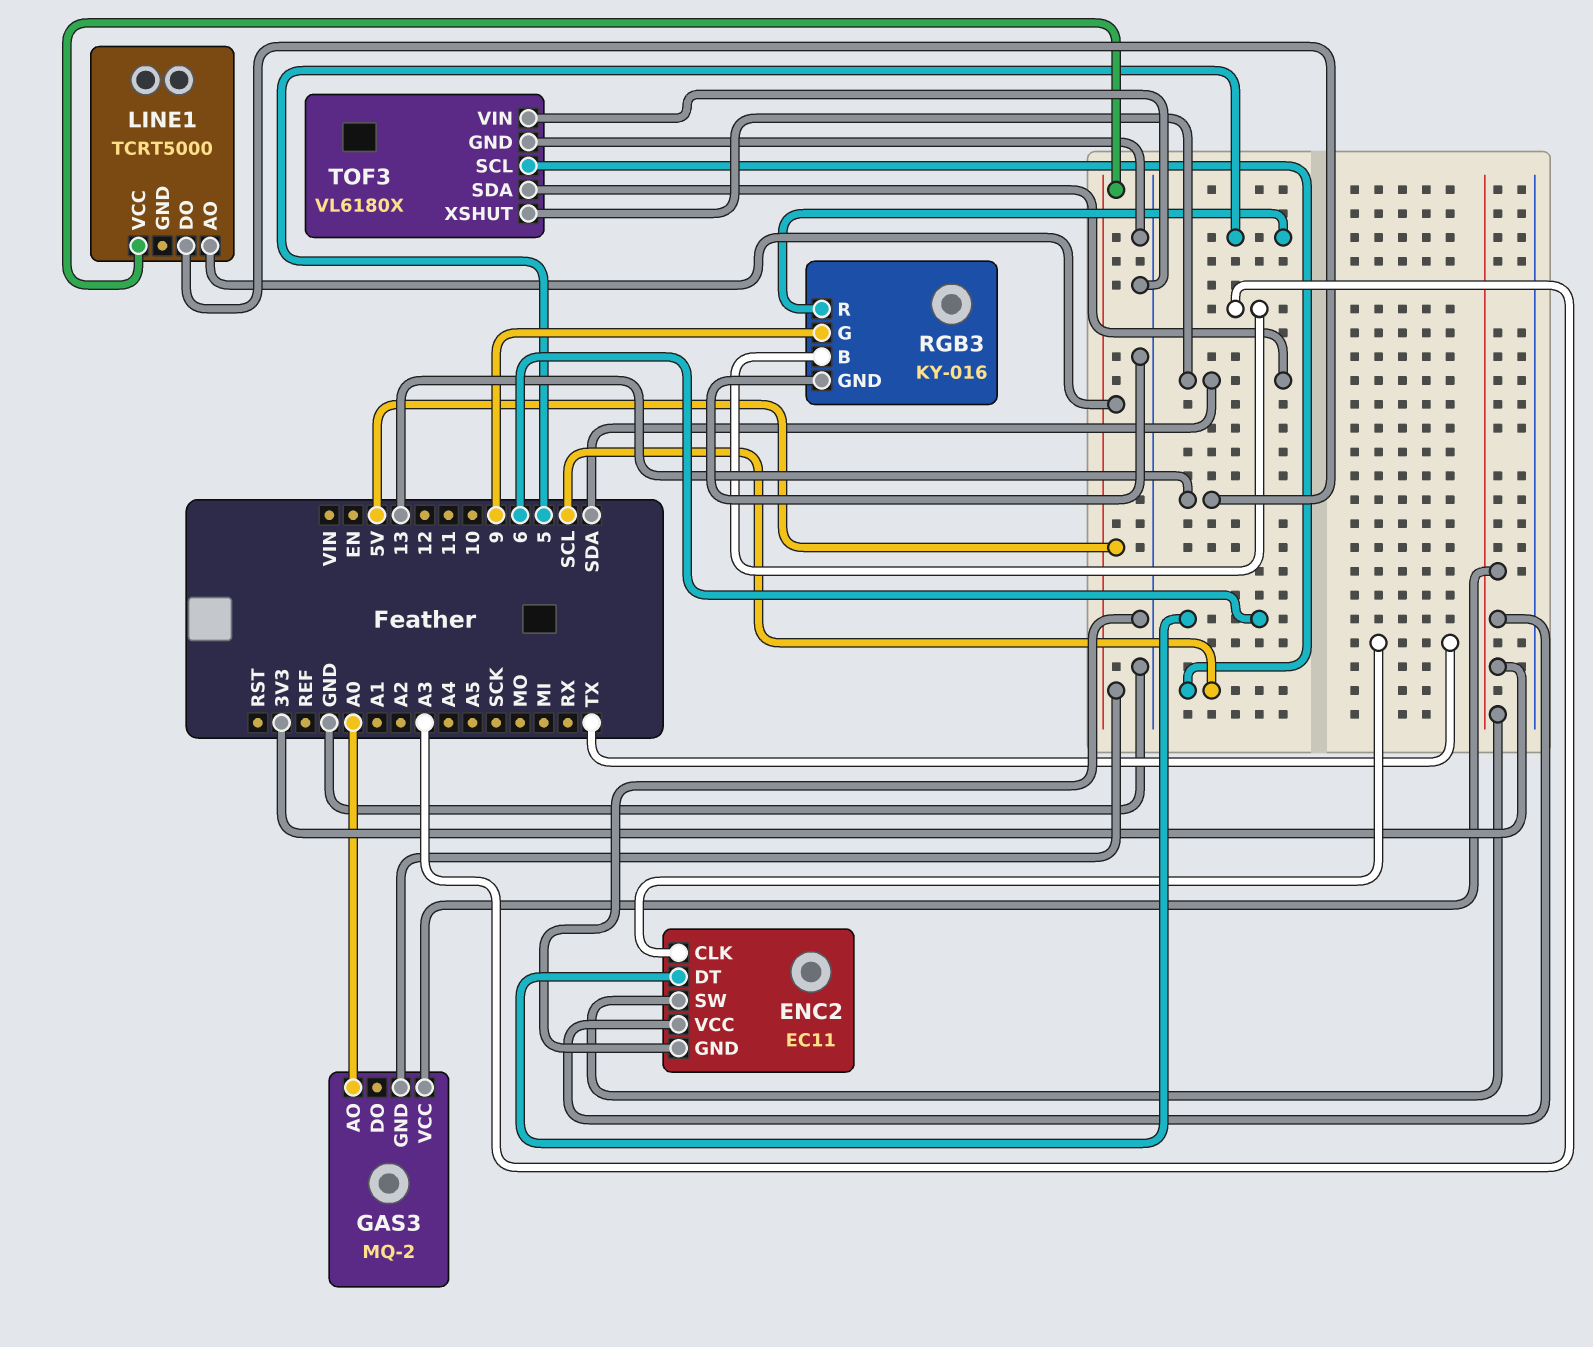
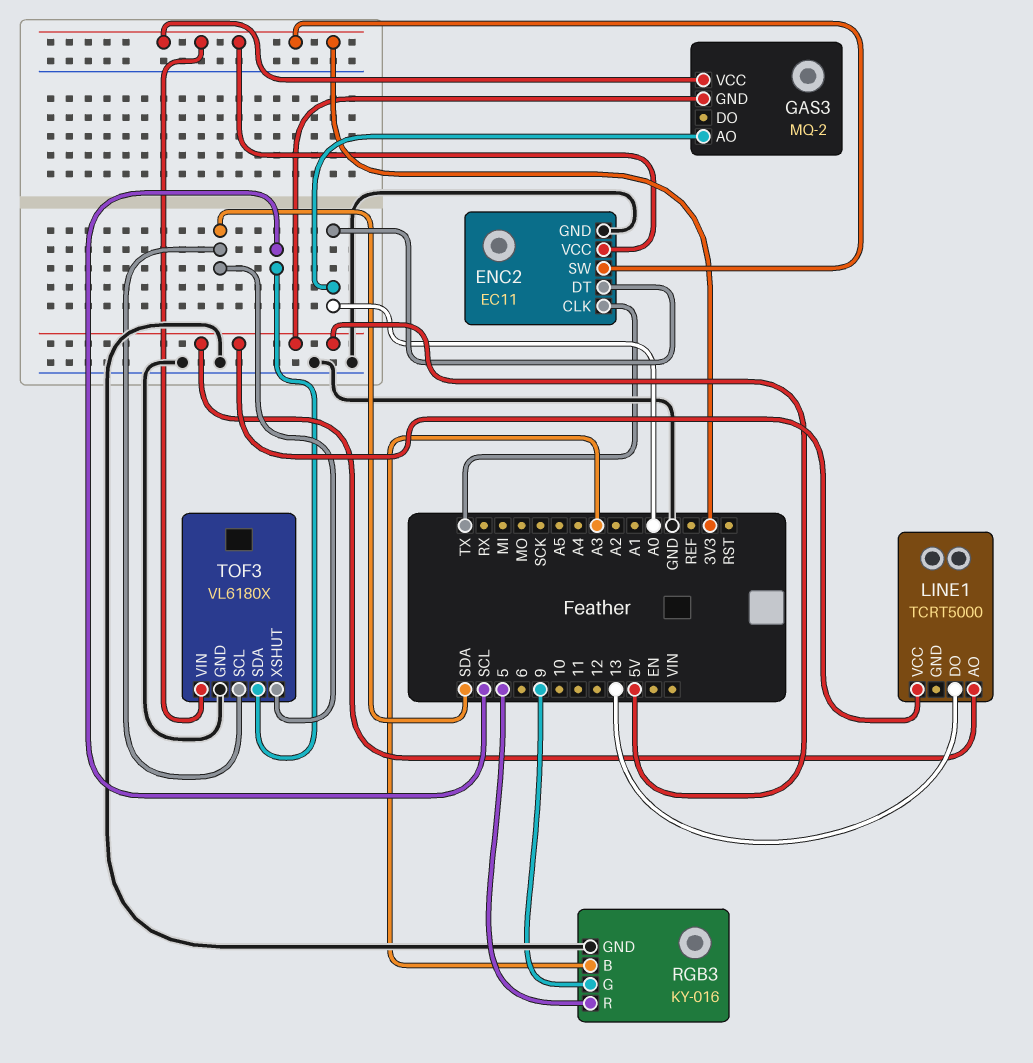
ENC2 pin DT: 6 -> A0
TOF3 pin SCL: SCL -> SDA
TOF3 pin SDA: SDA -> SCL
TOF3 pin VIN: GND -> 3V3

